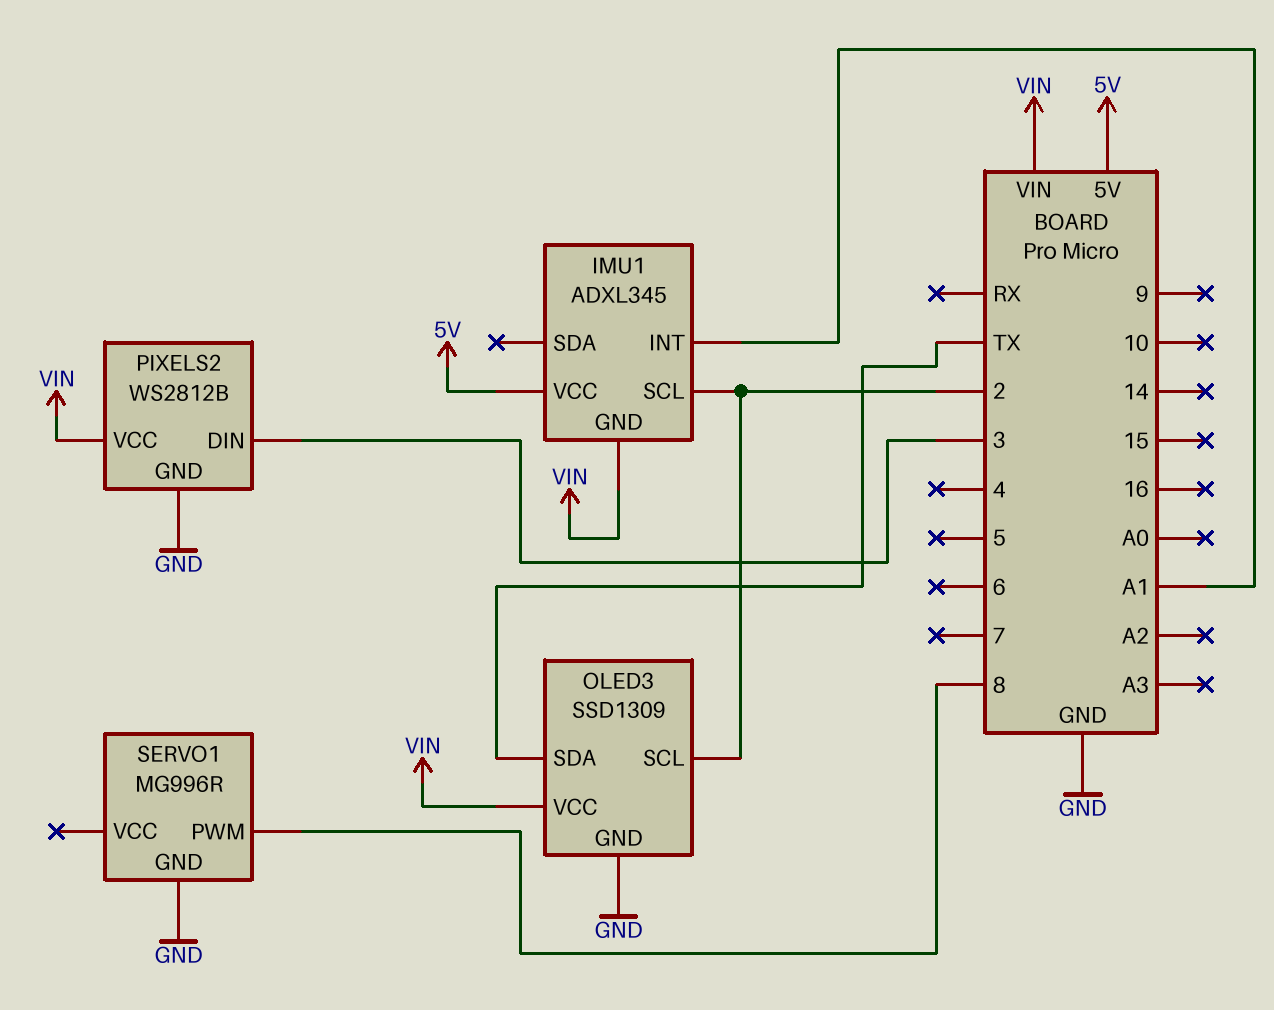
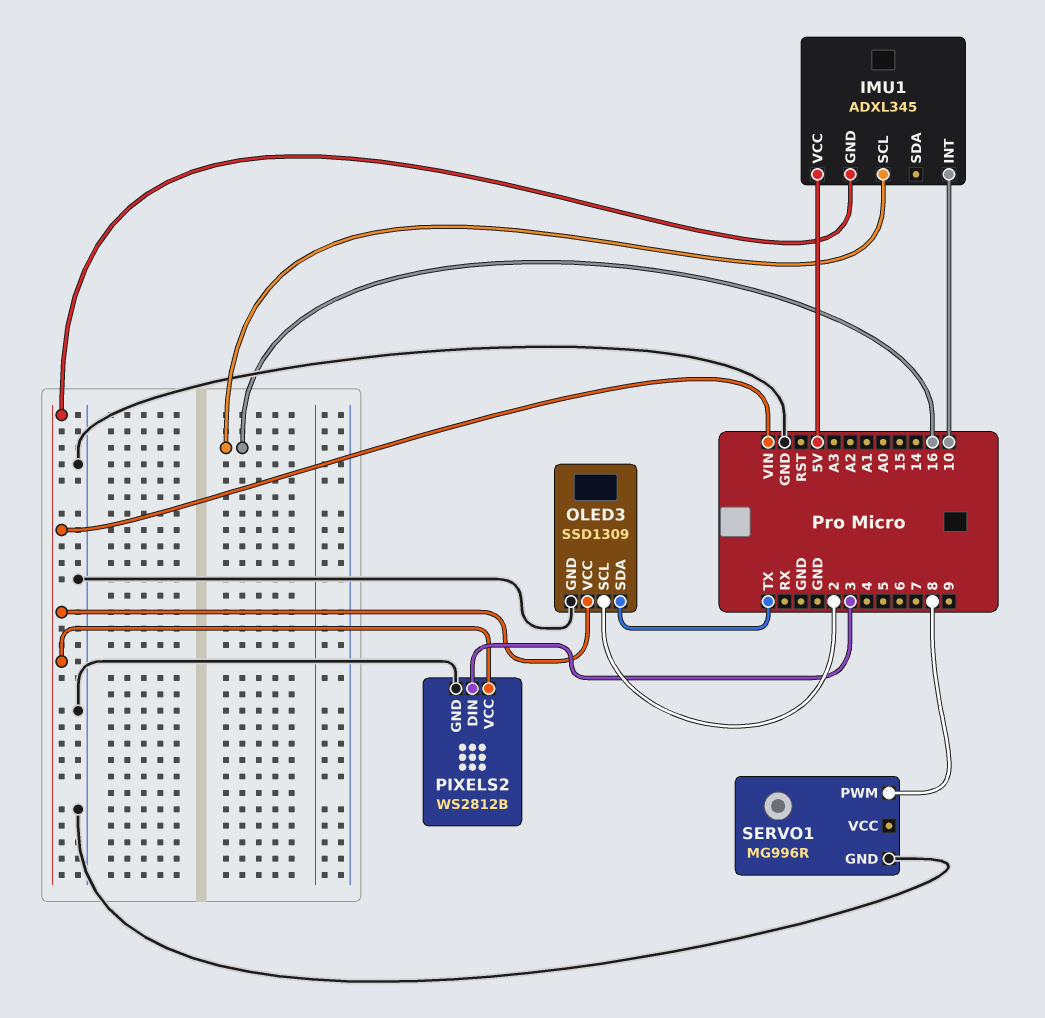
IMU1 pin INT: A1 -> 10
IMU1 pin SCL: 2 -> 16

